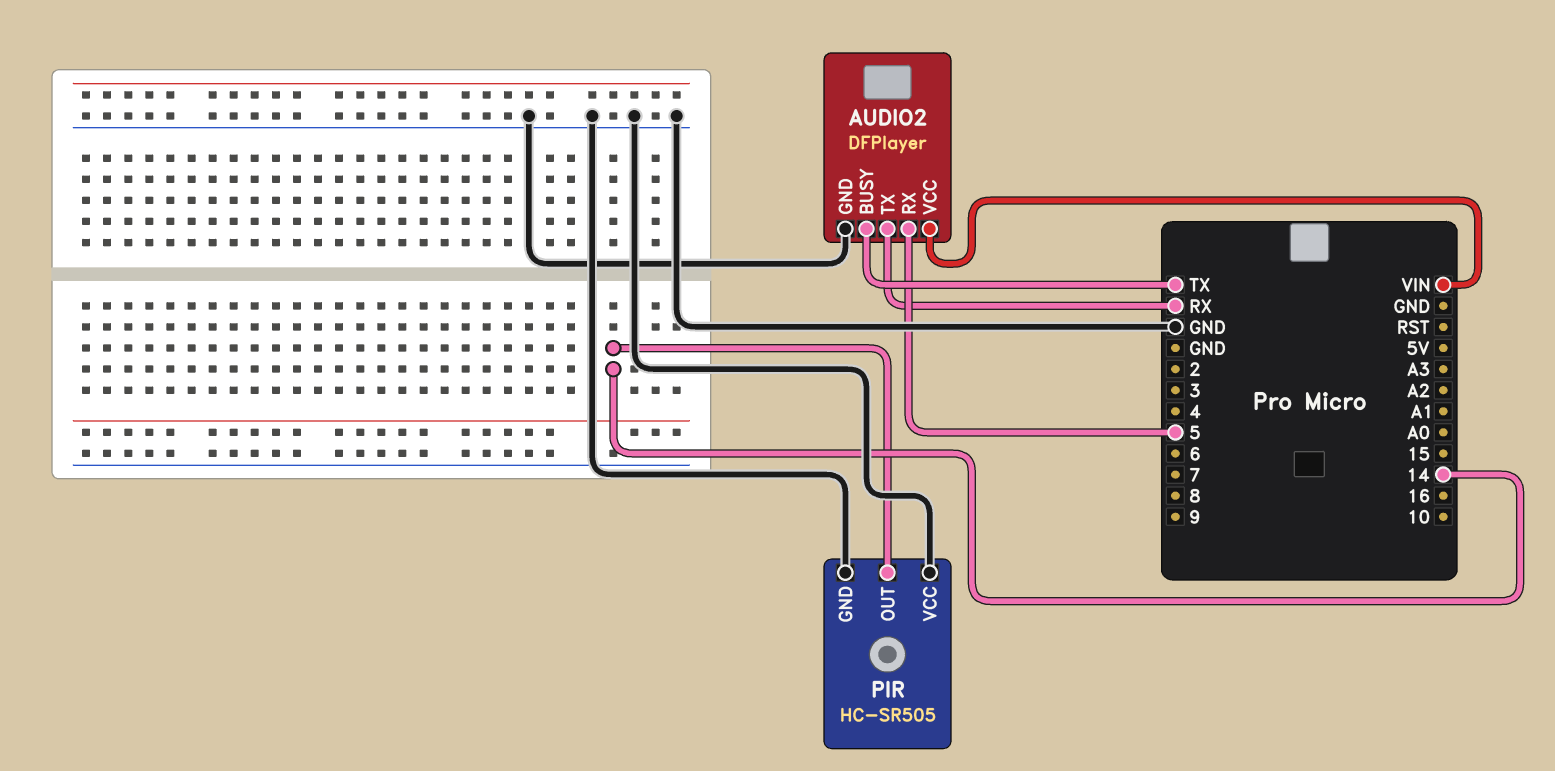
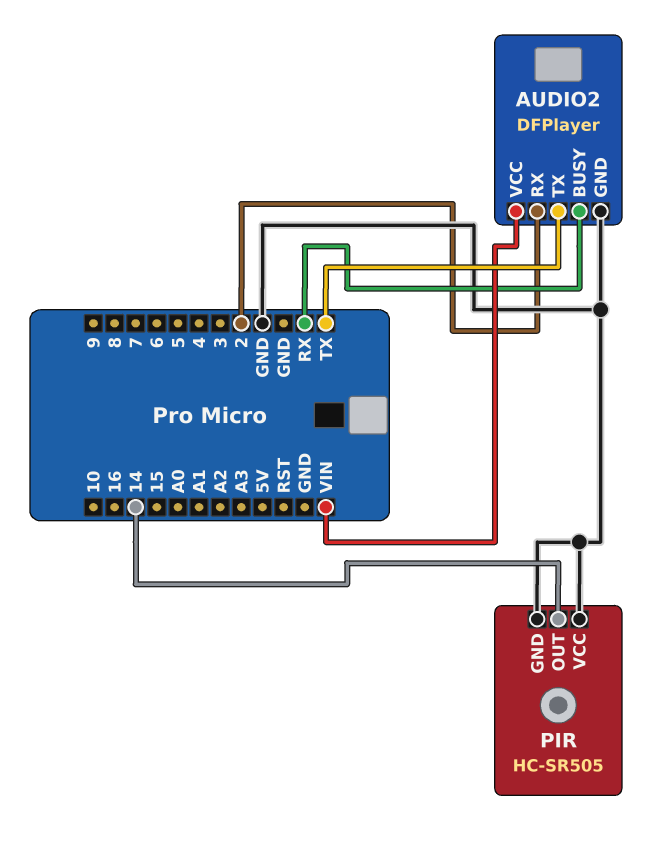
AUDIO2 pin BUSY: TX -> RX
AUDIO2 pin RX: 5 -> 2
AUDIO2 pin TX: RX -> TX

